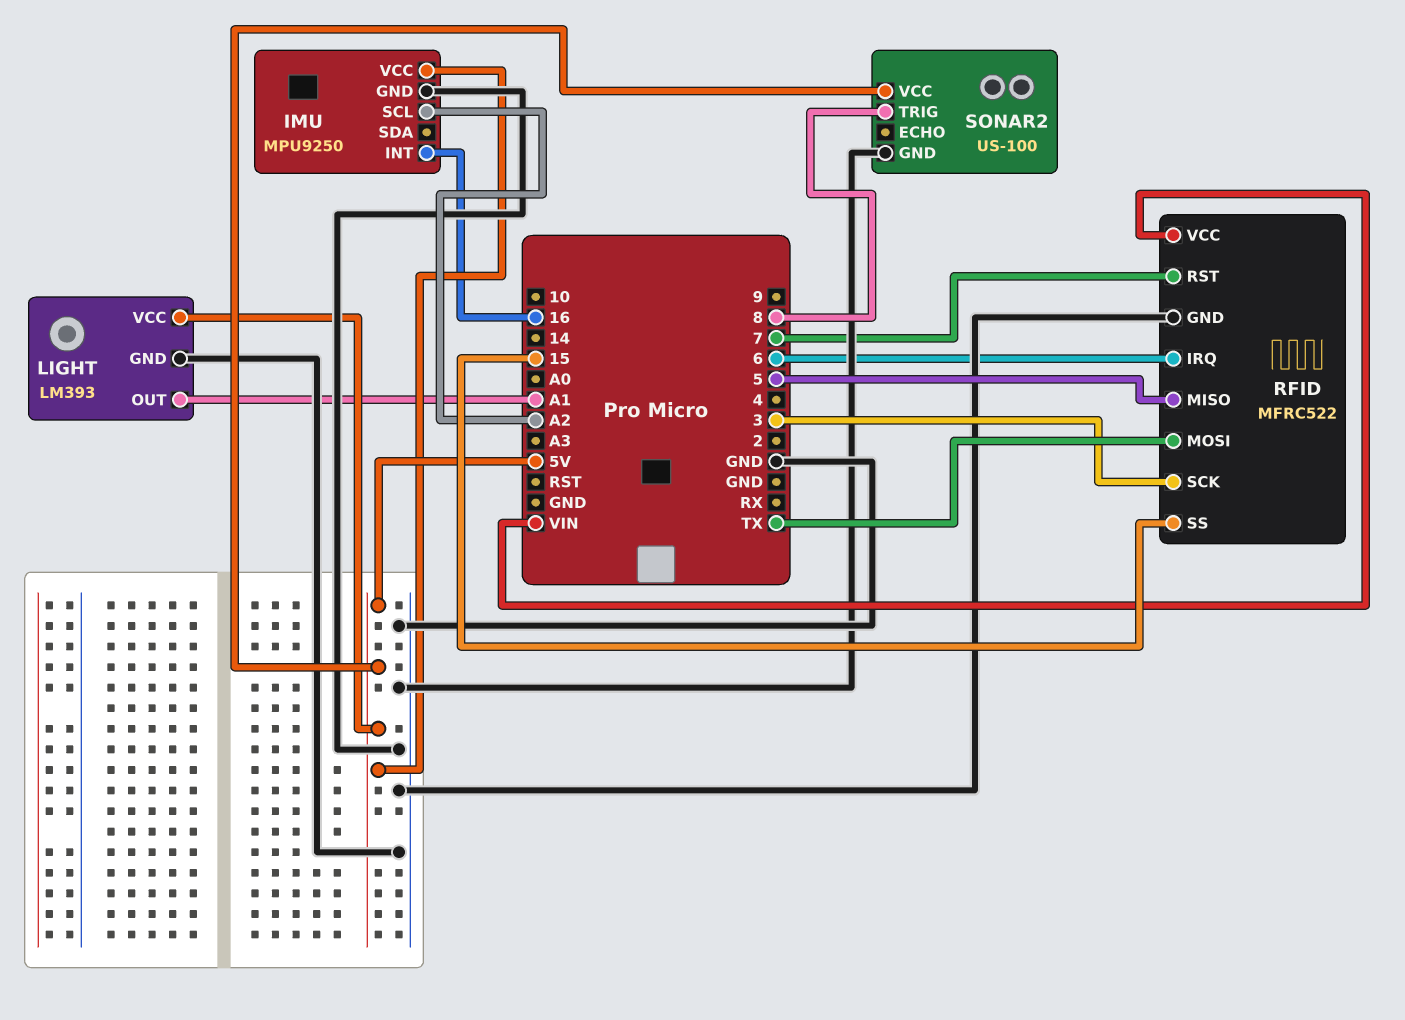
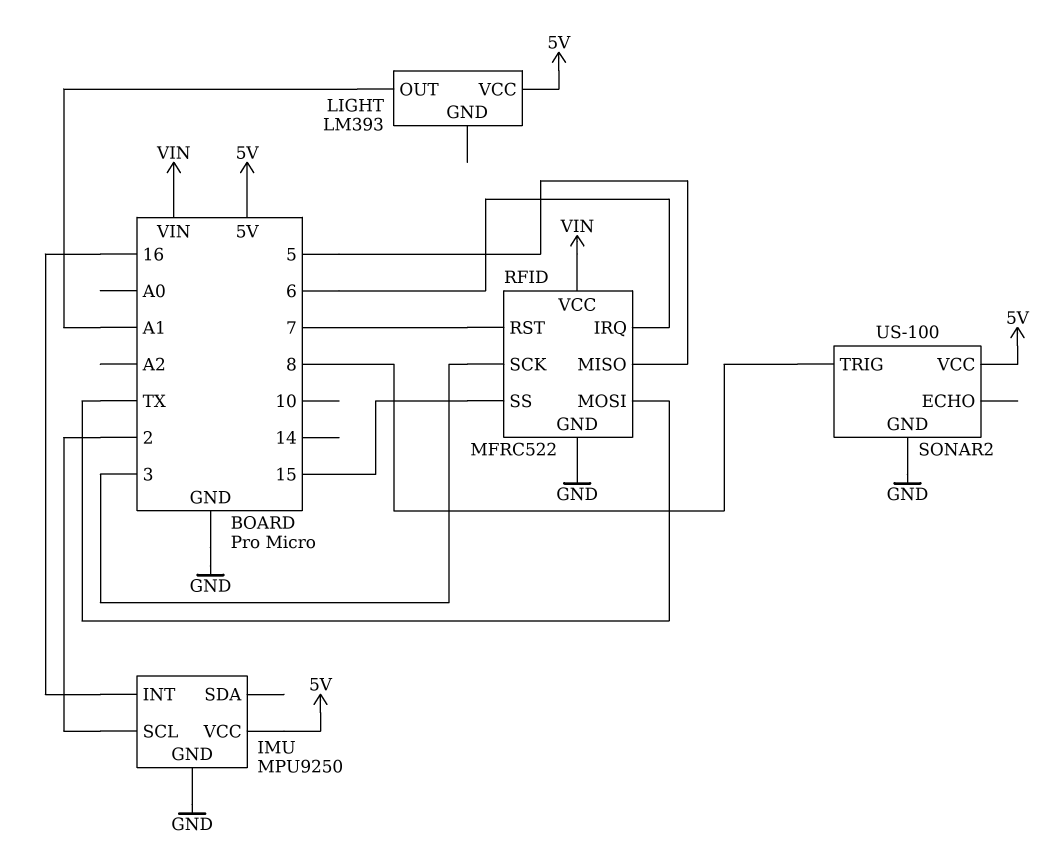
IMU pin SCL: A2 -> 2
LIGHT pin GND: GND -> none

